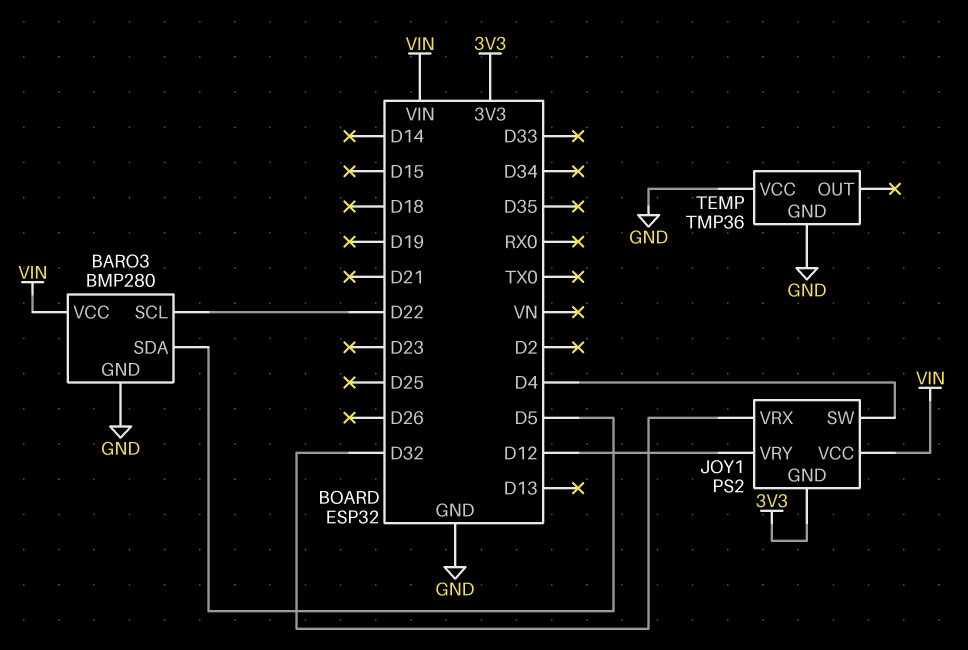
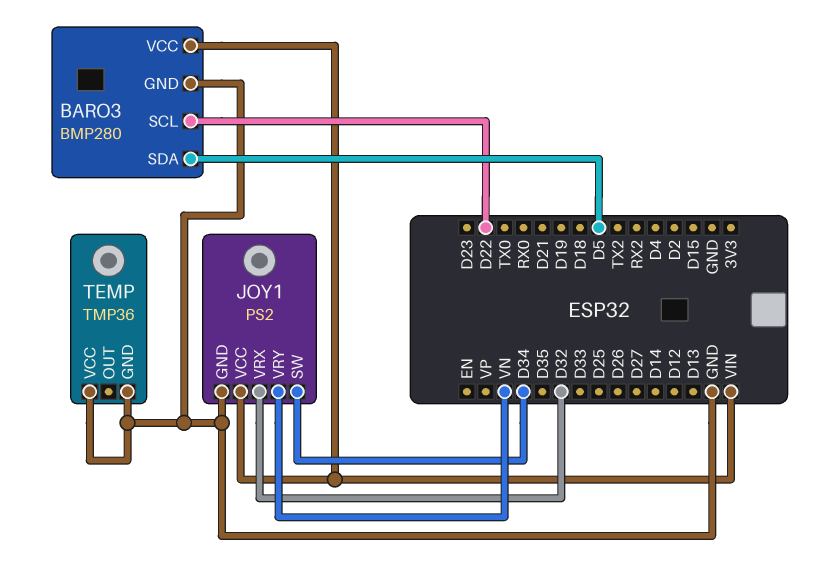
JOY1 pin GND: 3V3 -> GND
JOY1 pin SW: D4 -> D34
JOY1 pin VRY: D12 -> VN

